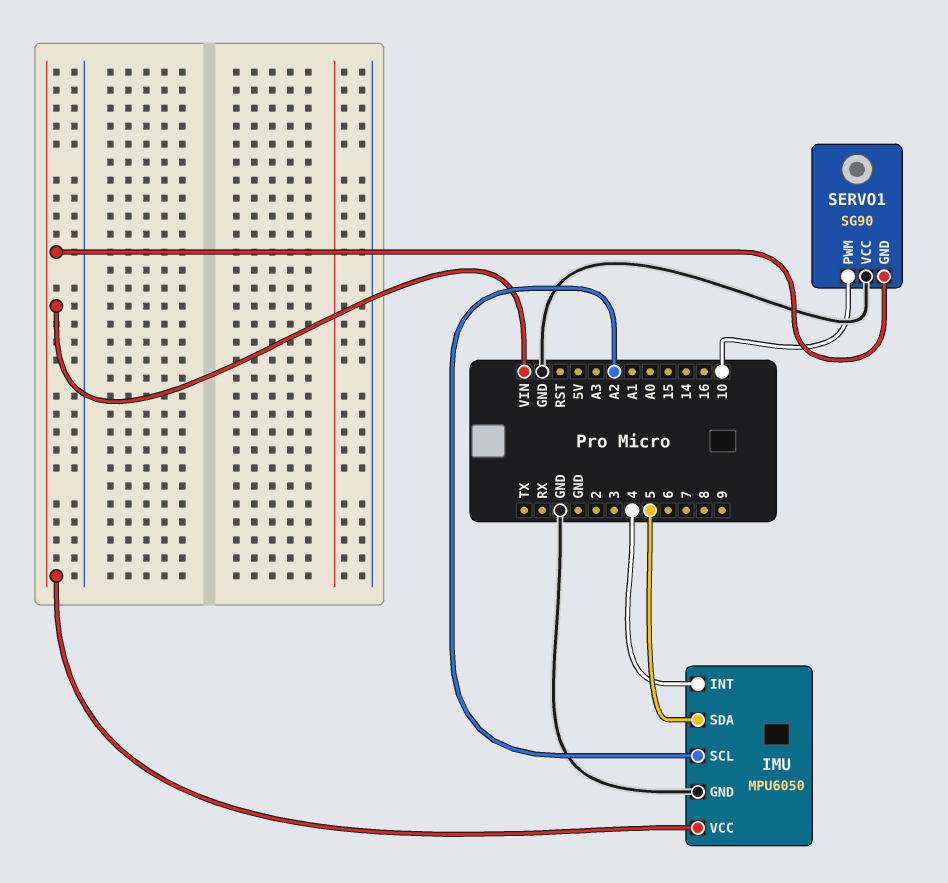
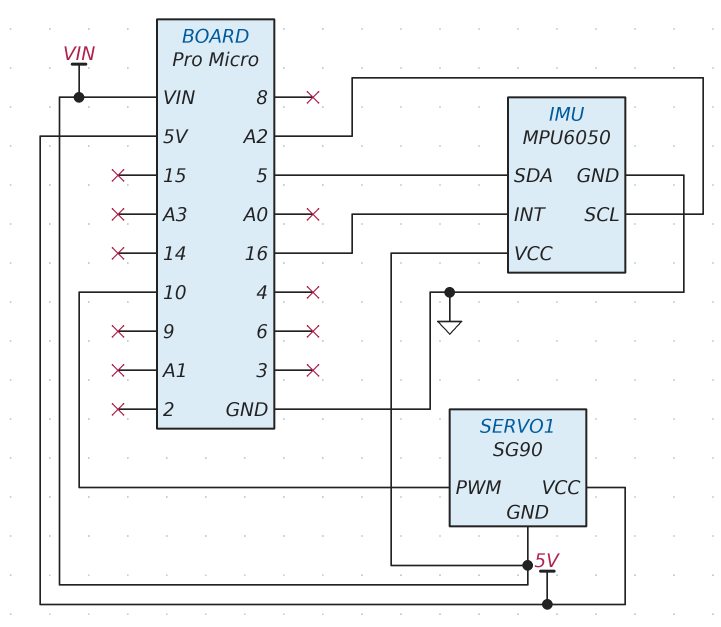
IMU pin INT: 4 -> 16
SERVO1 pin VCC: GND -> 5V

